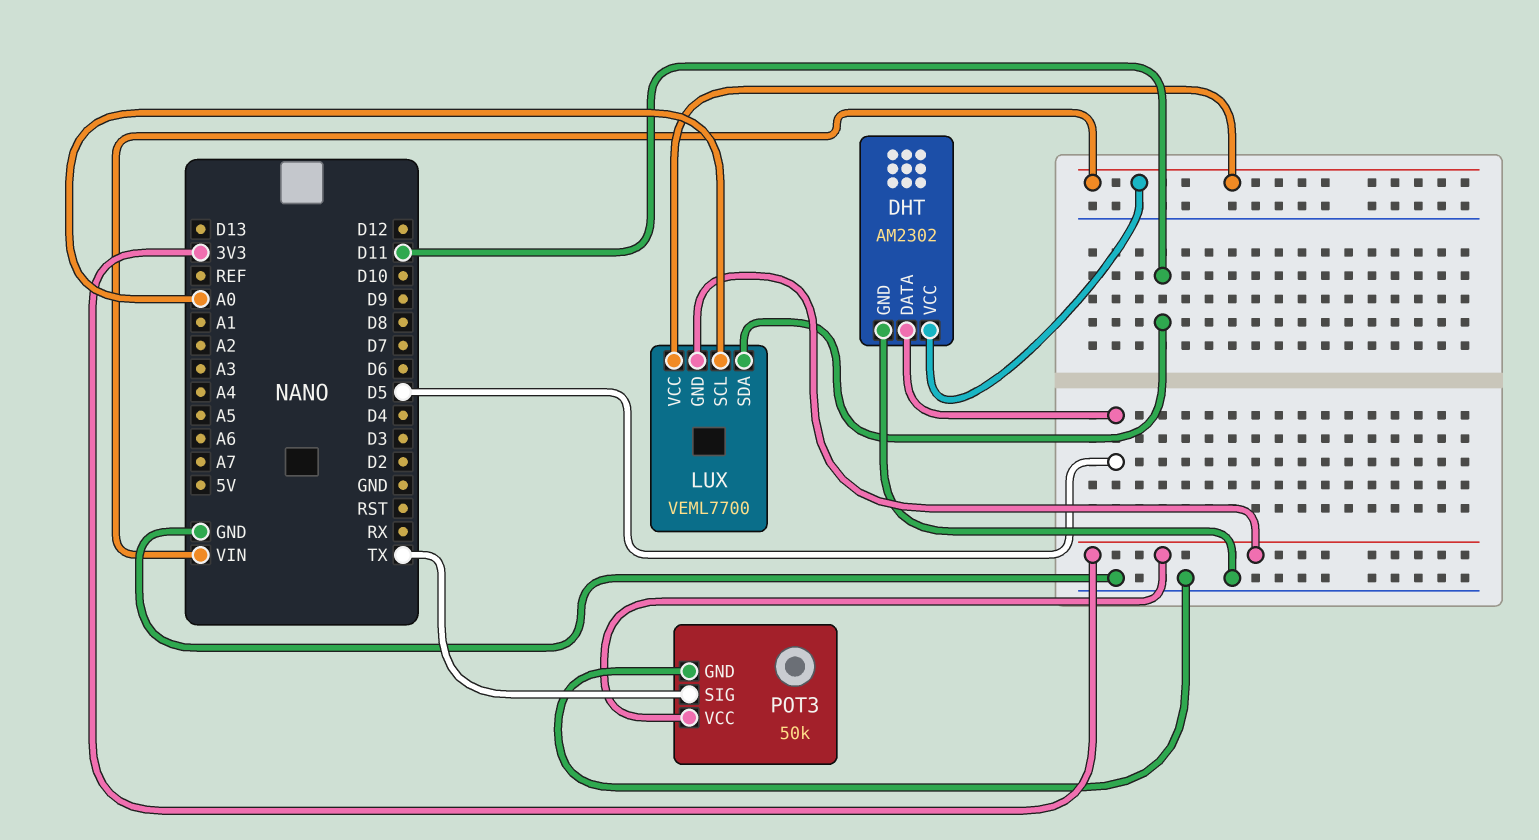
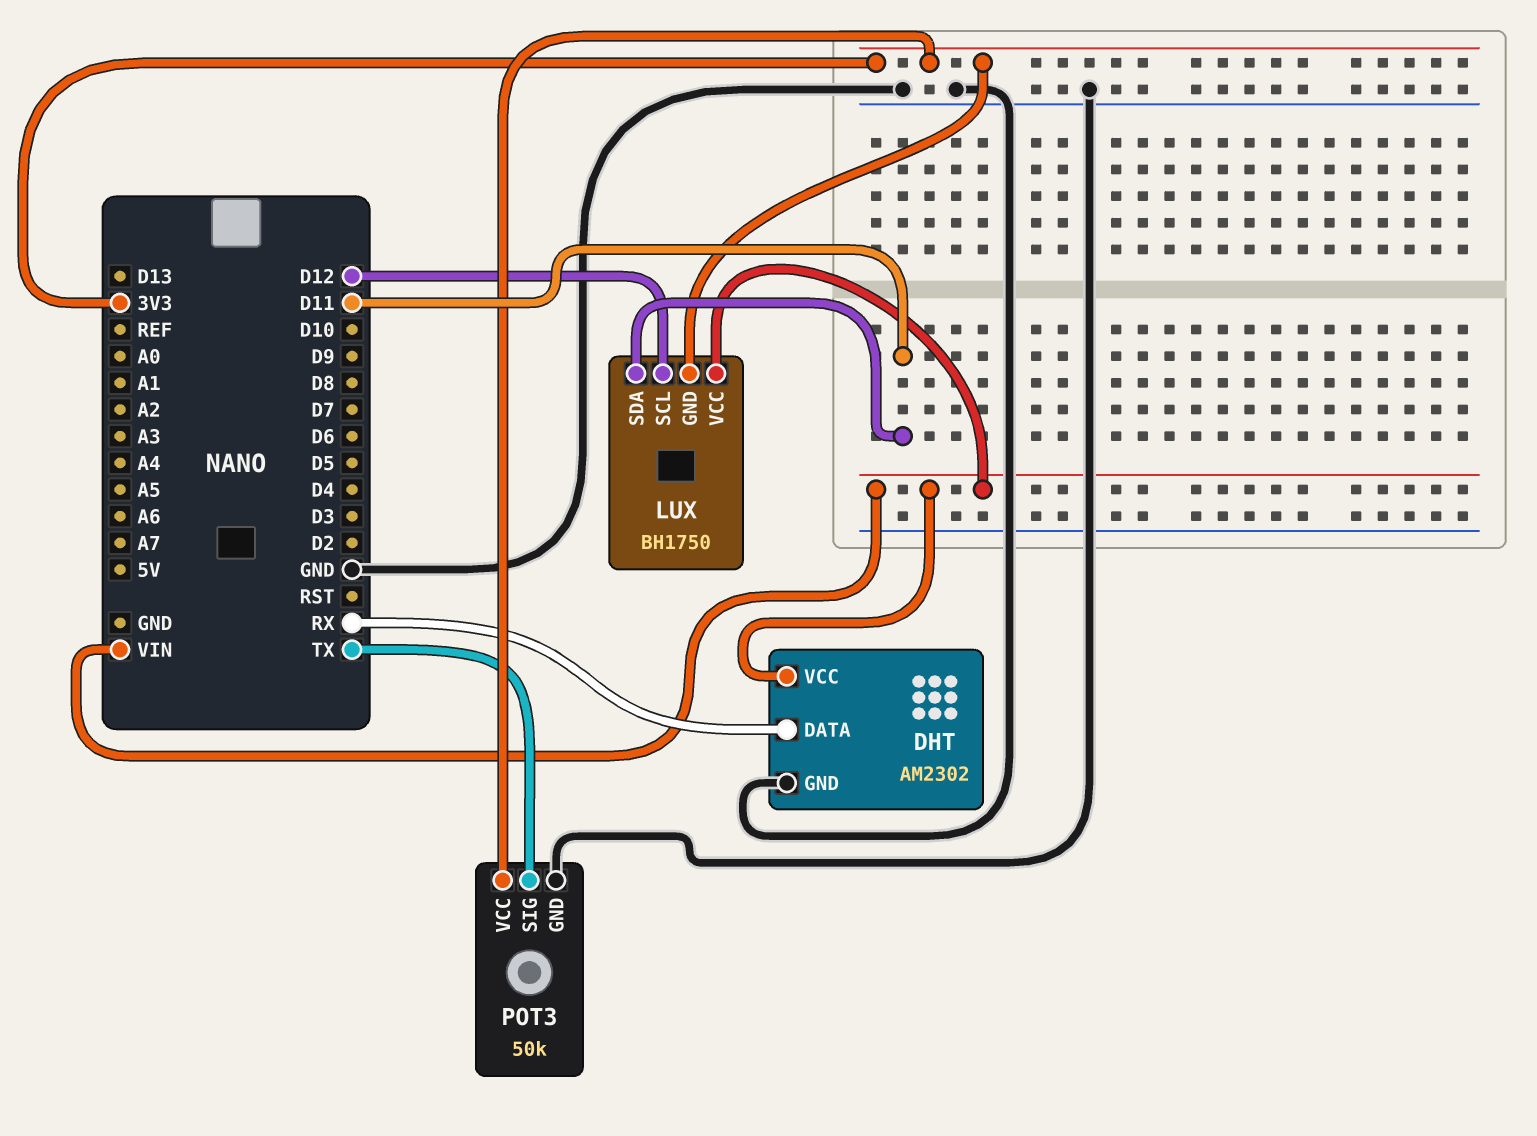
DHT pin DATA: D5 -> RX
LUX: VEML7700 -> BH1750
LUX pin SCL: A0 -> D12

